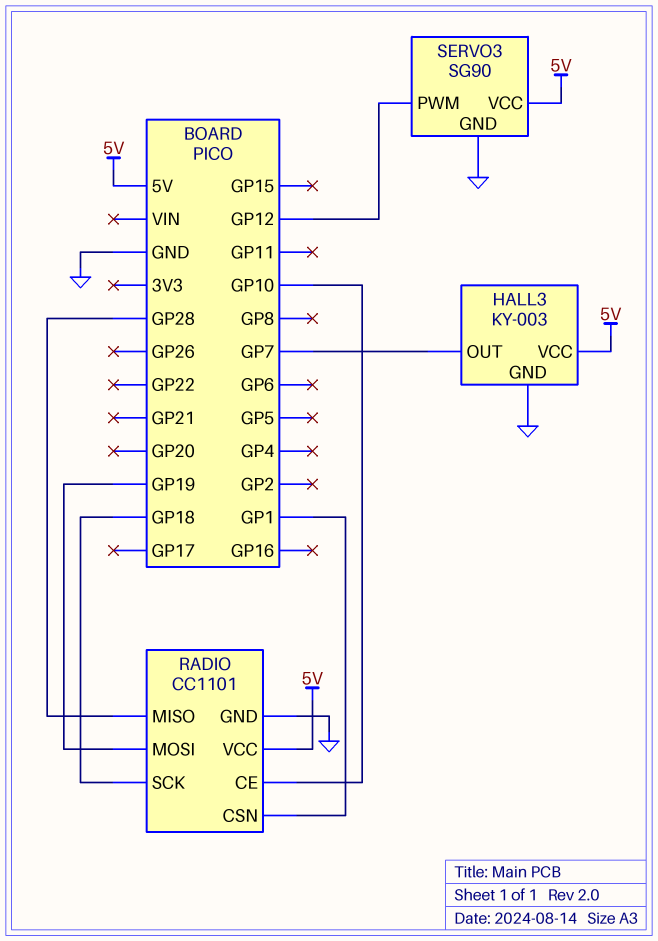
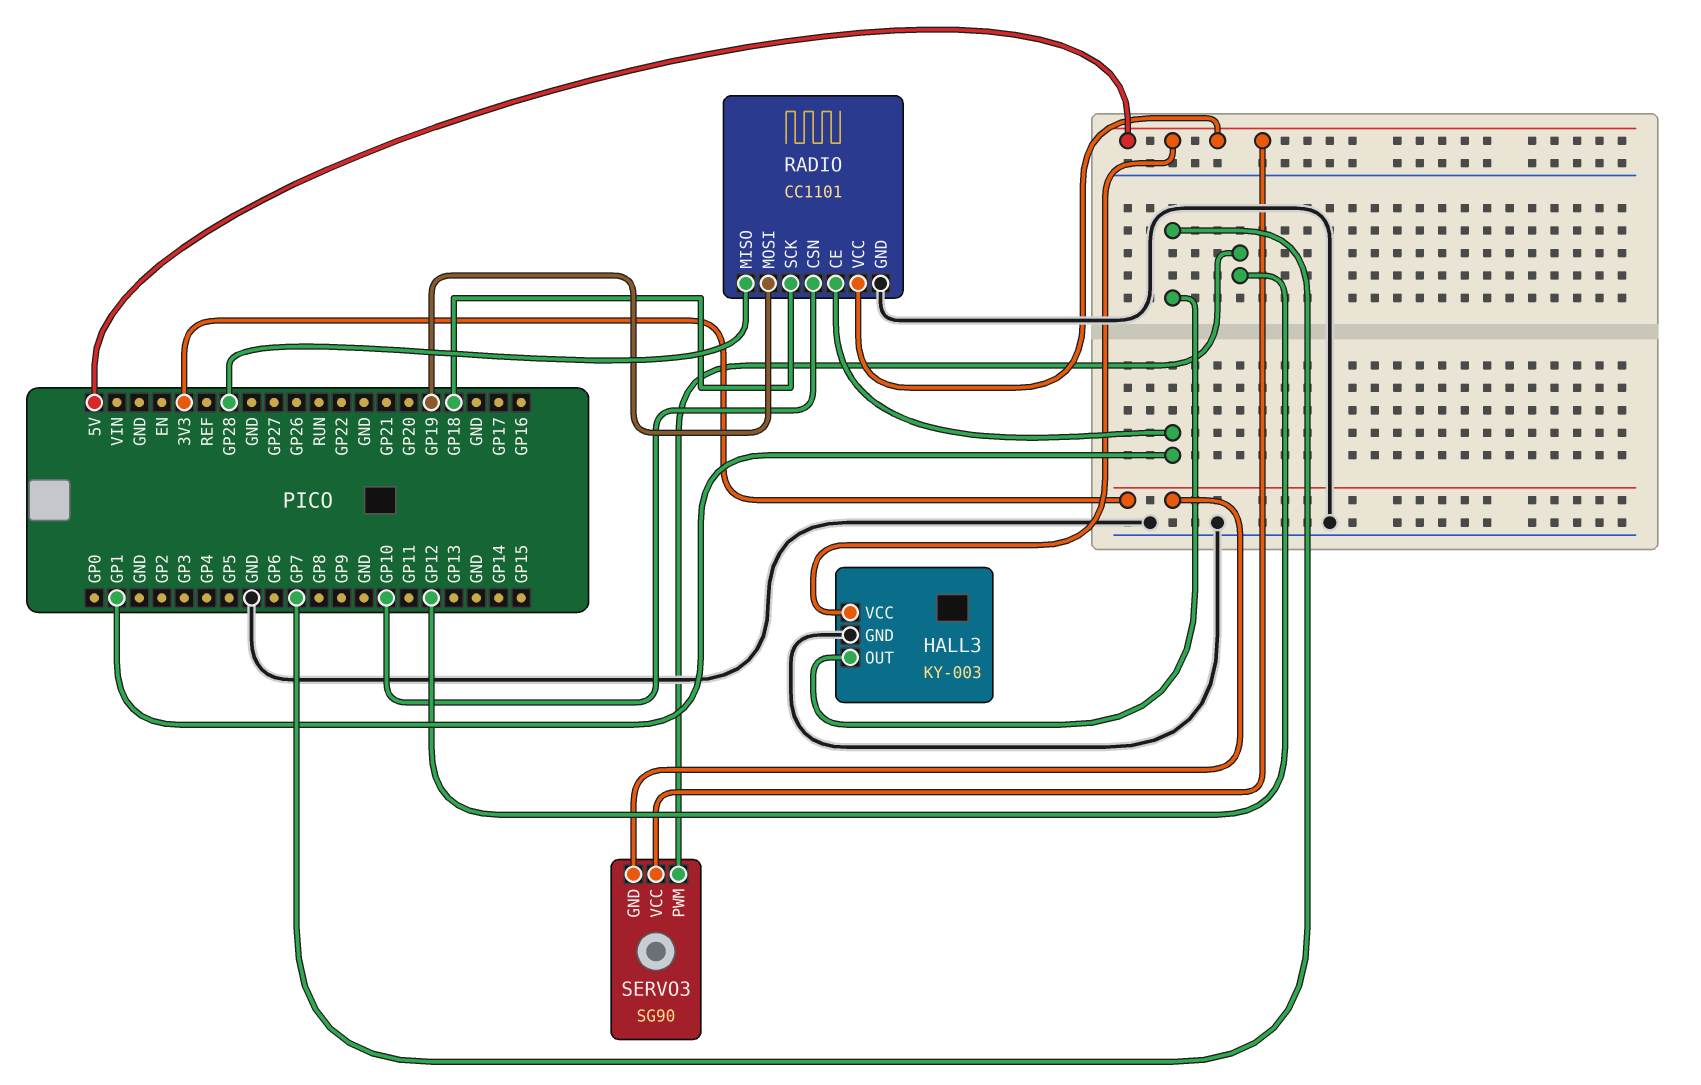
RADIO pin CE: GP10 -> GP1
RADIO pin CSN: GP1 -> GP10
SERVO3 pin GND: GND -> 3V3

